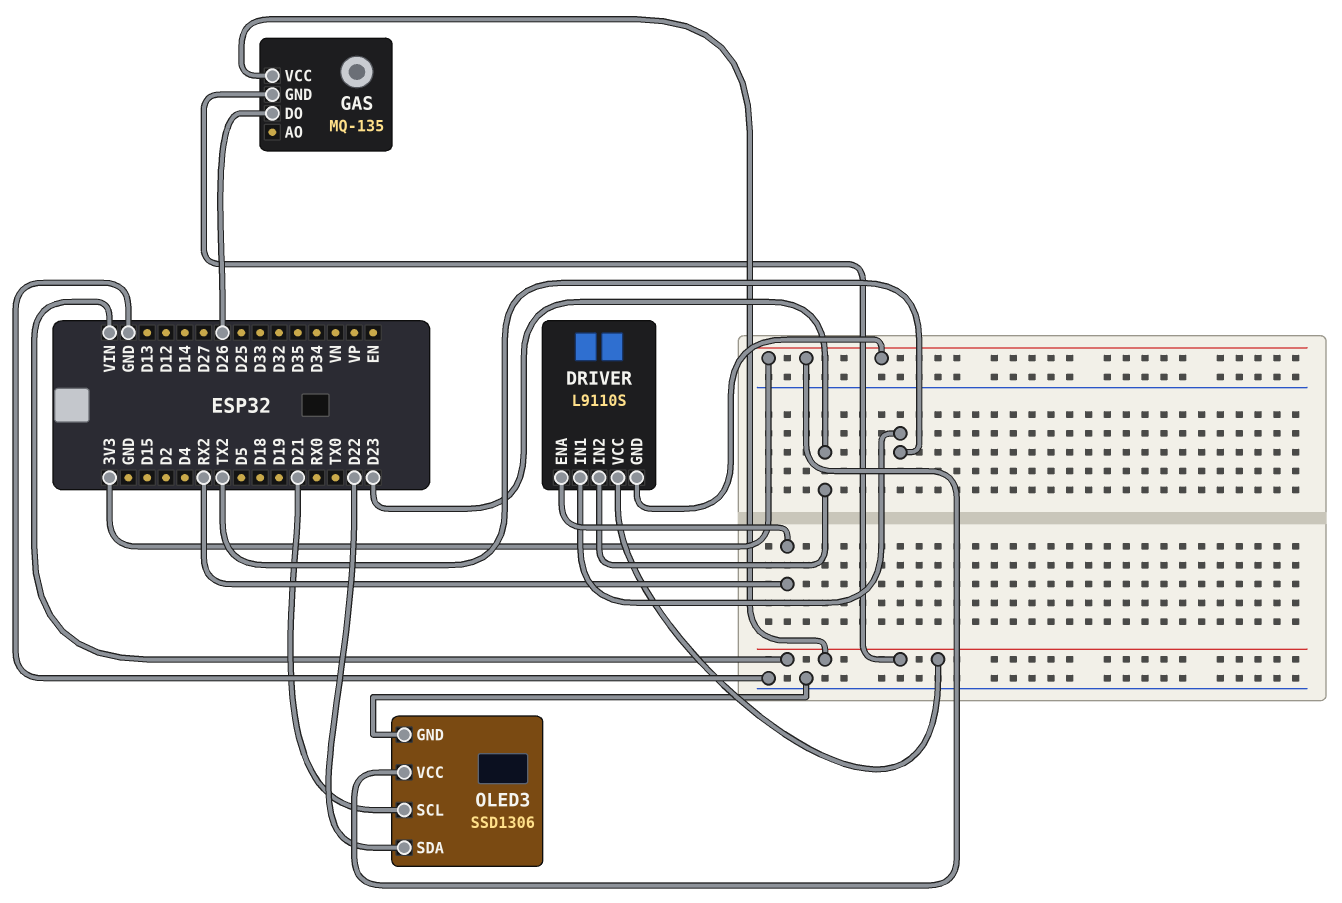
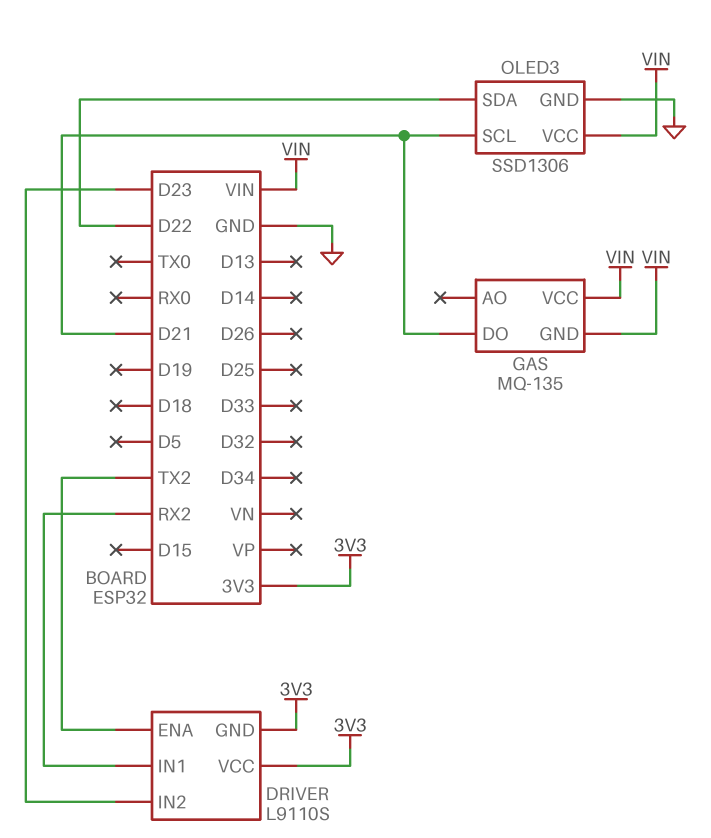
DRIVER pin ENA: RX2 -> TX2
DRIVER pin IN1: TX2 -> RX2
DRIVER pin VCC: VIN -> 3V3
GAS pin DO: D26 -> D21
OLED3 pin VCC: 3V3 -> VIN

